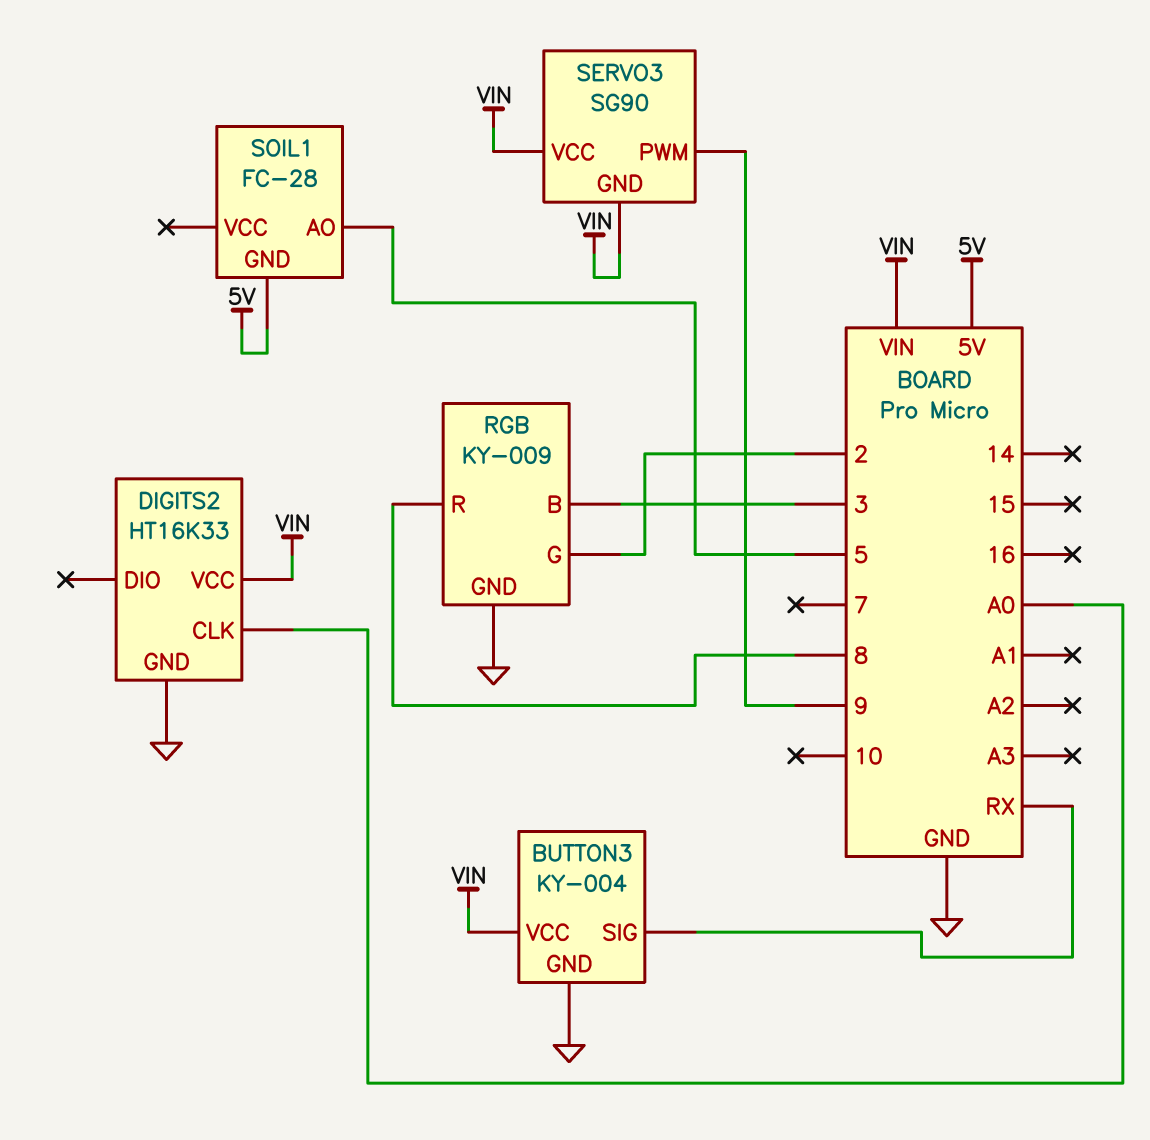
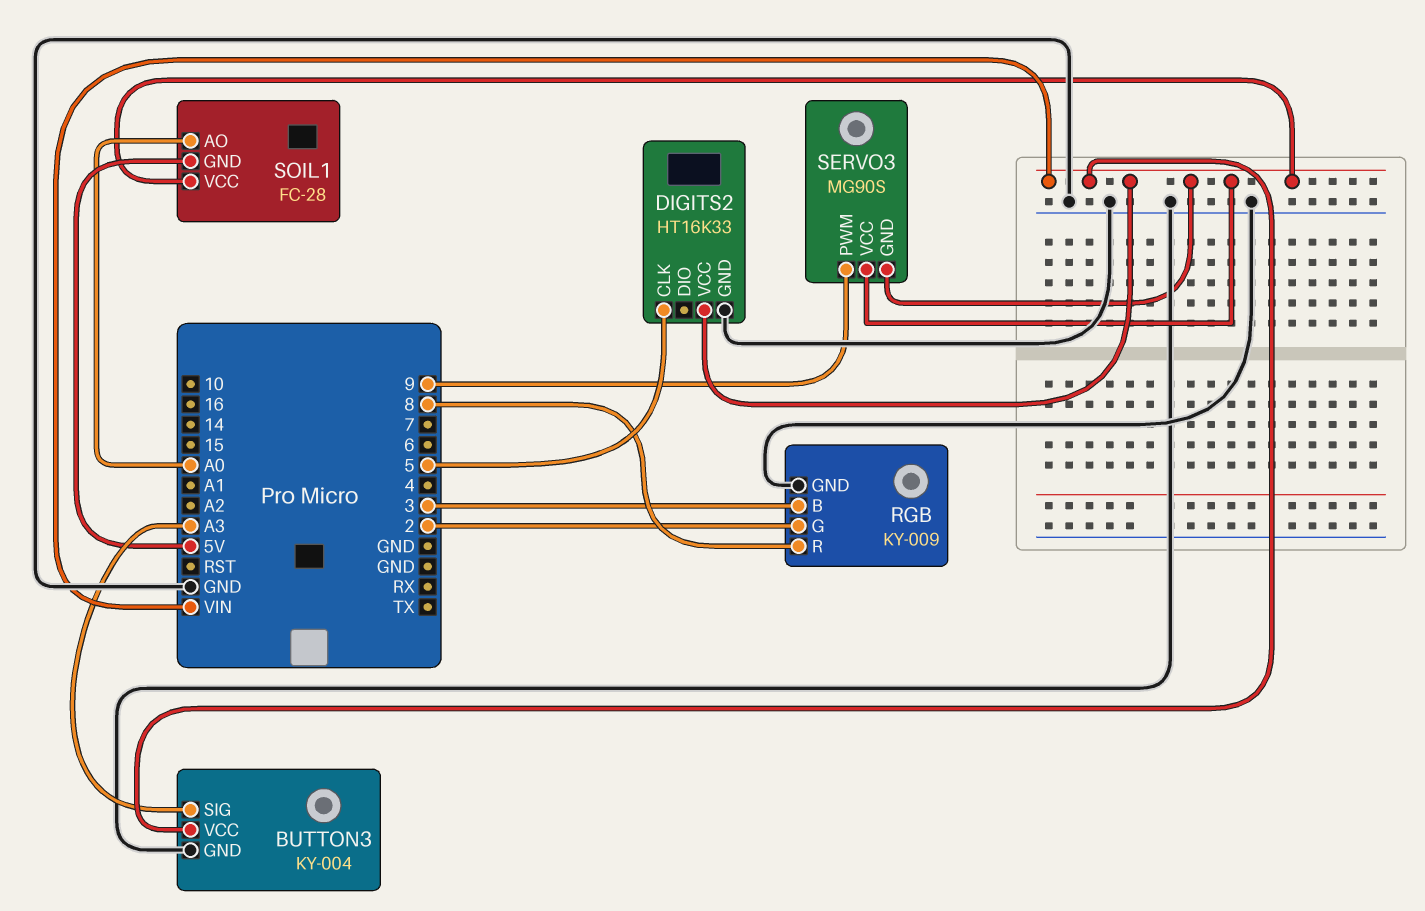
BUTTON3 pin SIG: RX -> A3
DIGITS2 pin CLK: A0 -> 5
SERVO3: SG90 -> MG90S
SOIL1 pin AO: 5 -> A0
SOIL1 pin VCC: none -> VIN

